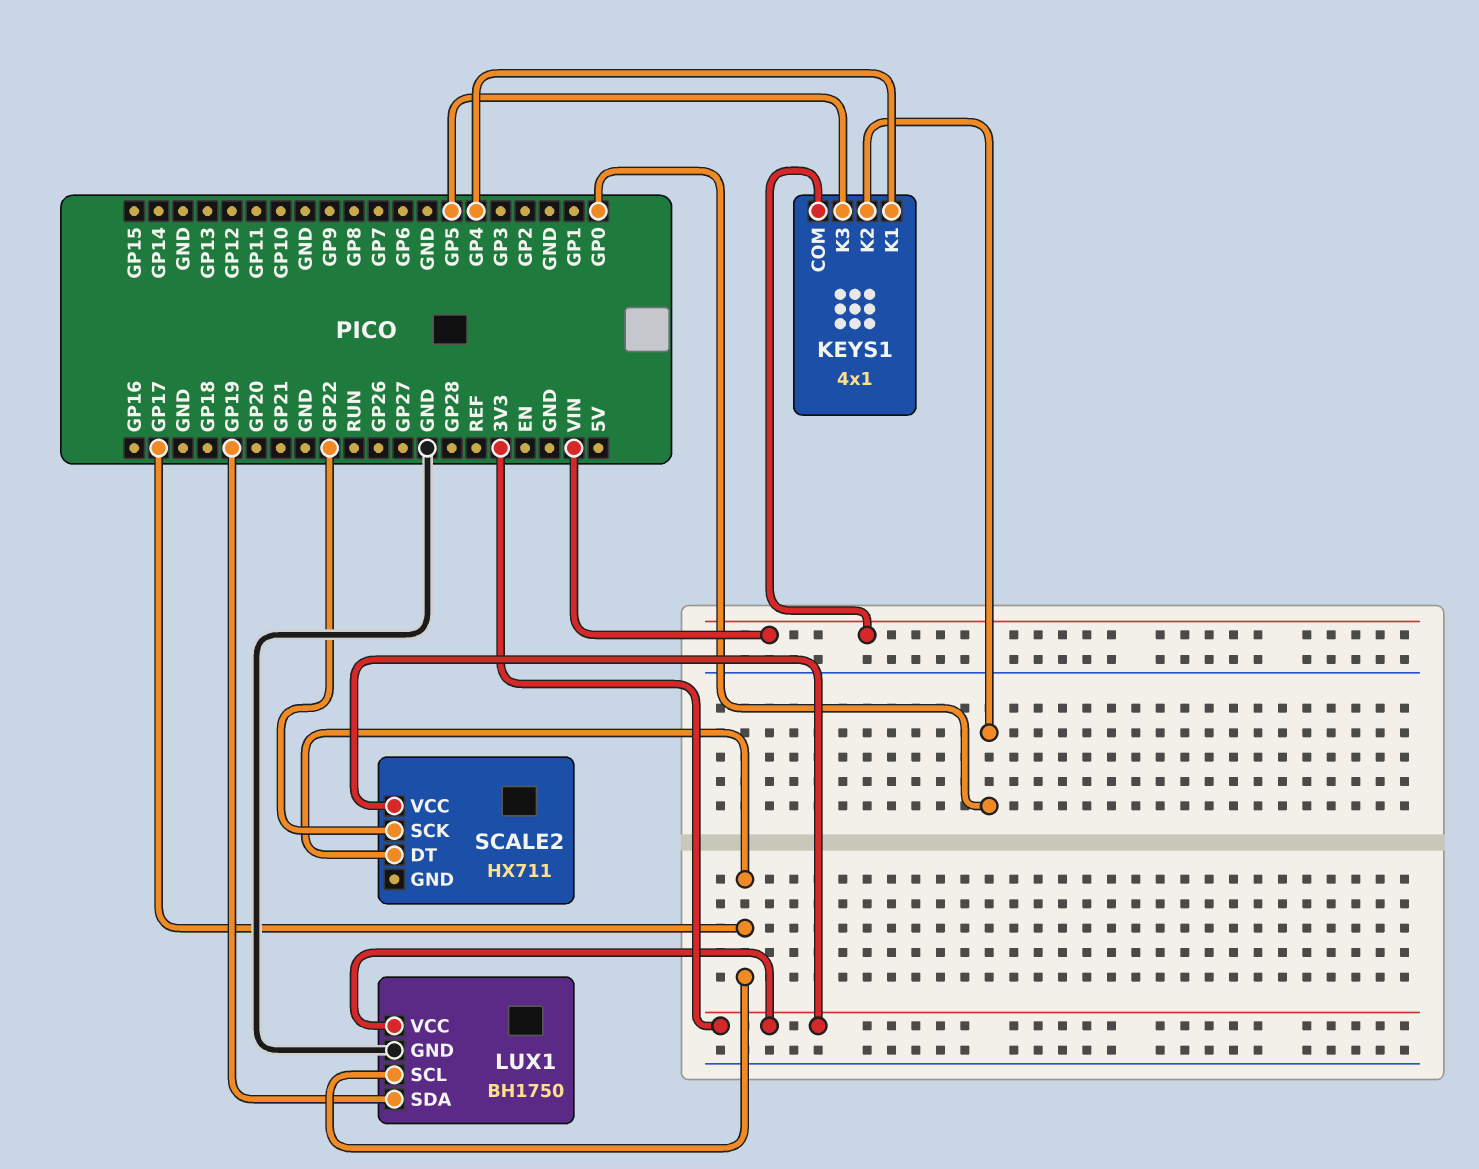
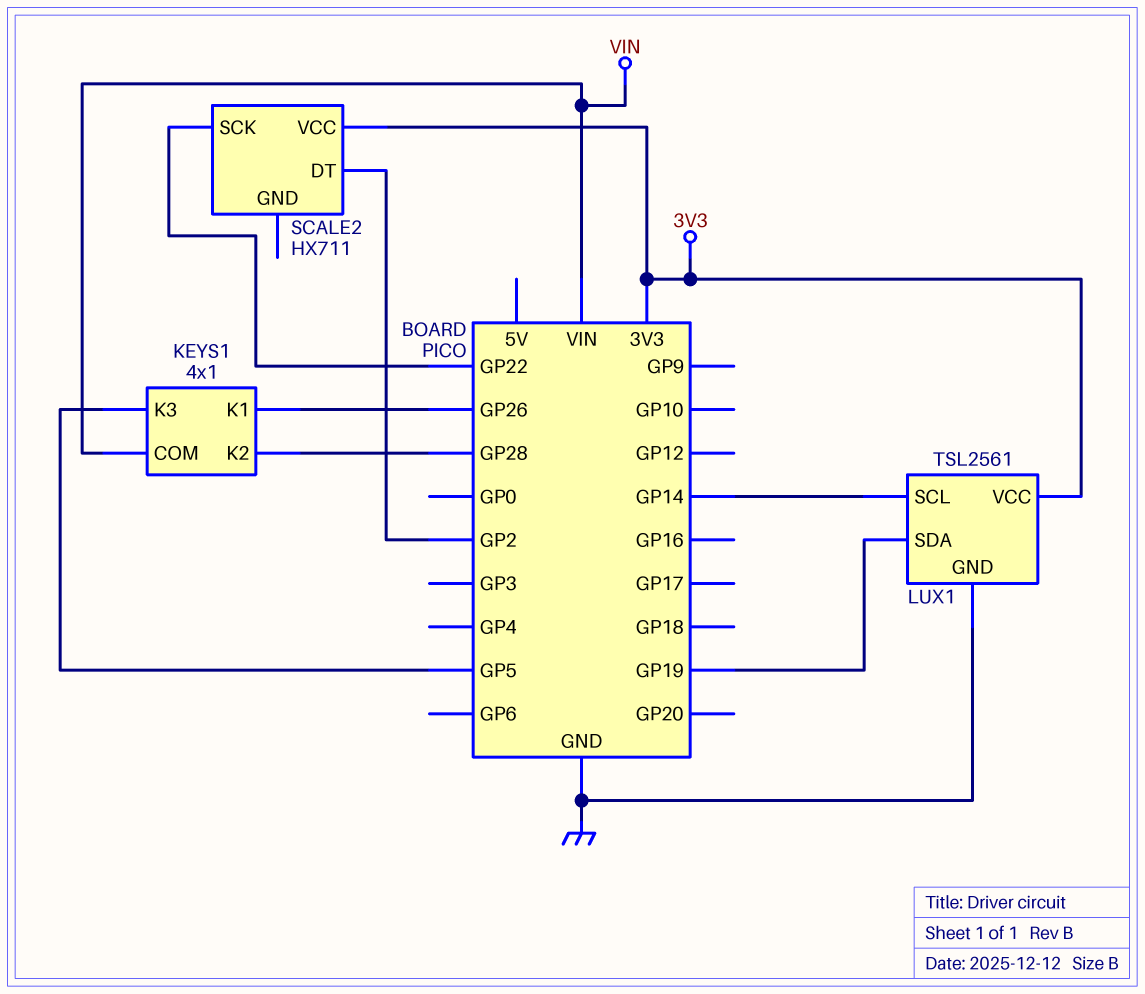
KEYS1 pin K1: GP4 -> GP26
KEYS1 pin K2: GP0 -> GP28
LUX1: BH1750 -> TSL2561
LUX1 pin SCL: GP17 -> GP14
SCALE2 pin DT: GP17 -> GP2

